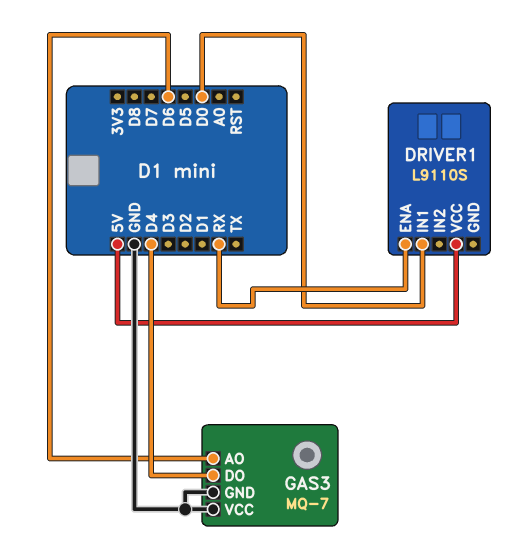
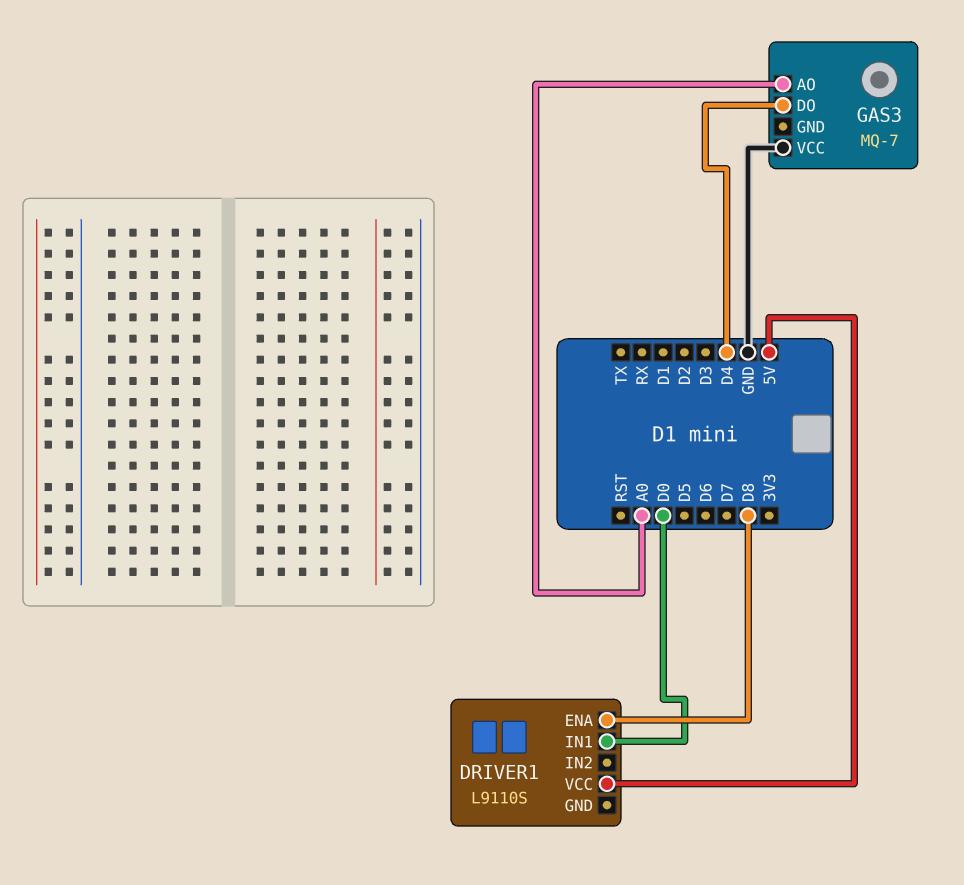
DRIVER1 pin ENA: RX -> D8
GAS3 pin AO: D6 -> A0
GAS3 pin GND: GND -> none

